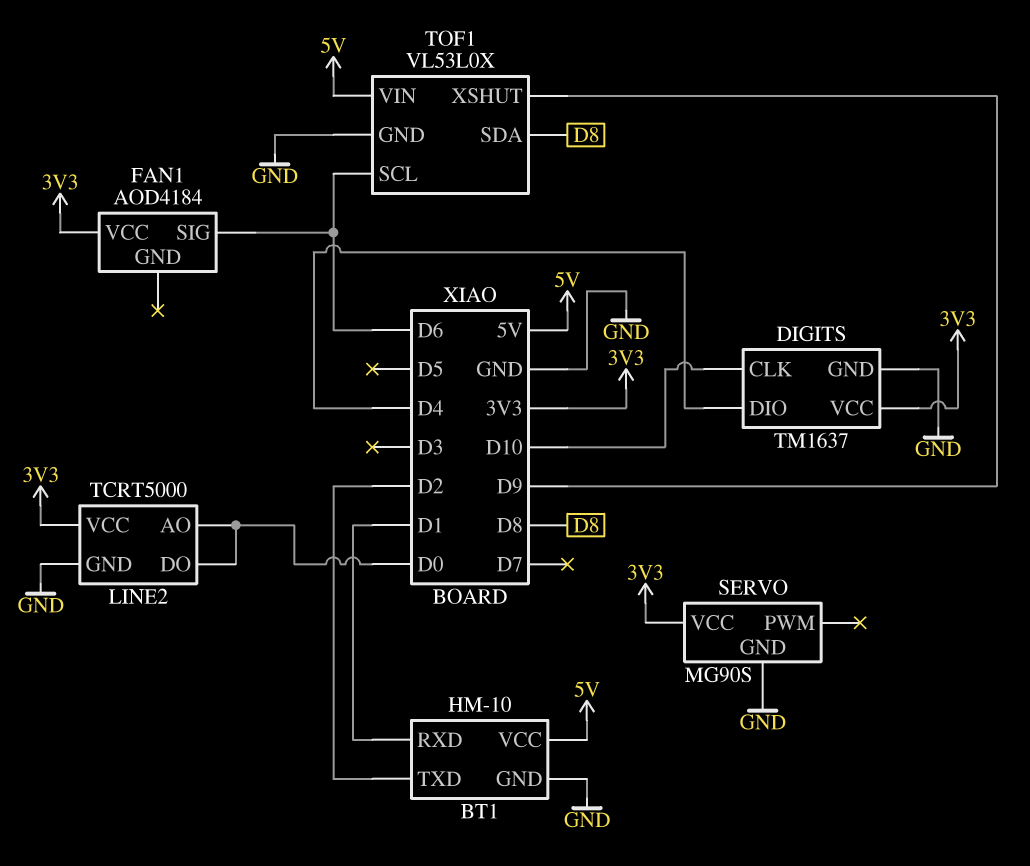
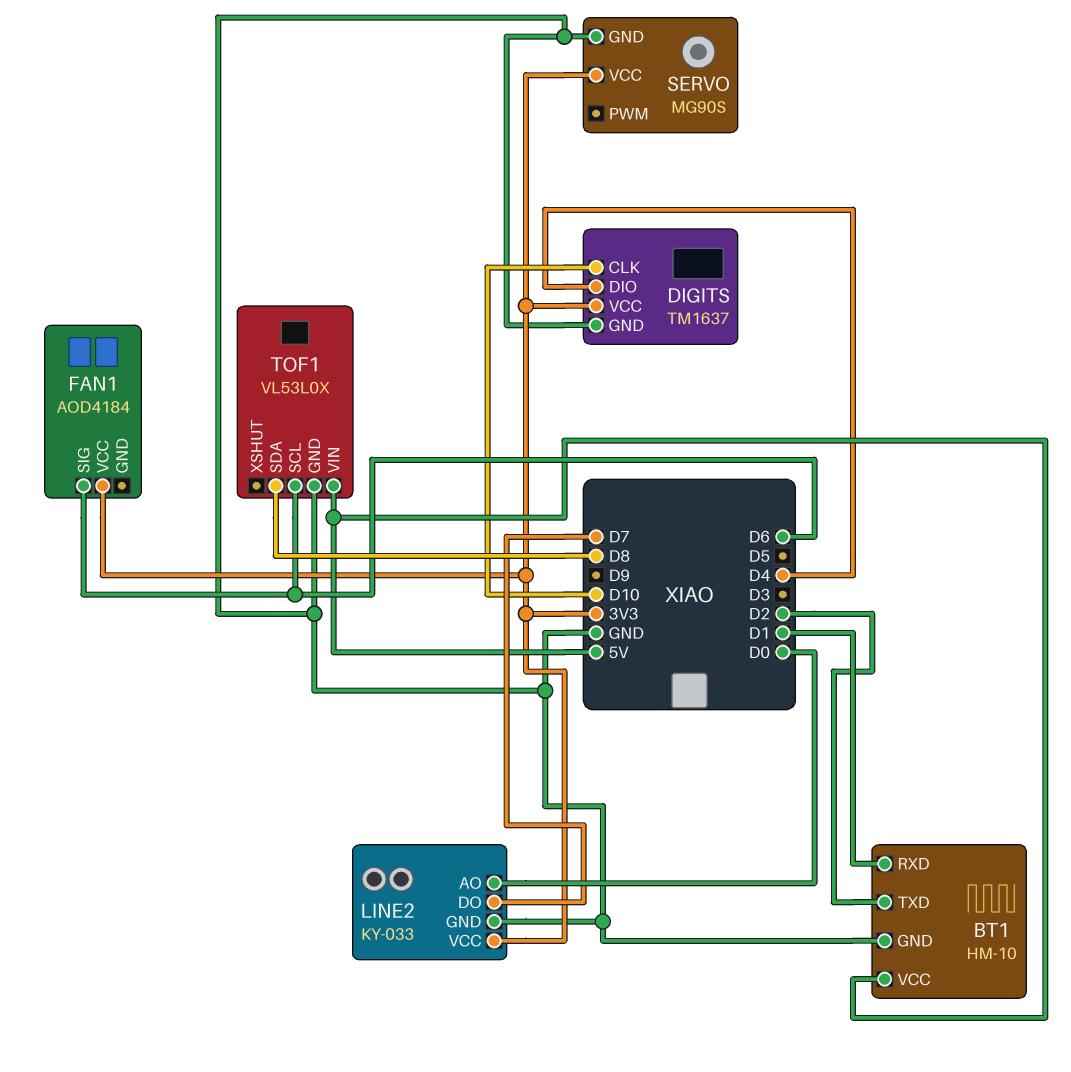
LINE2: TCRT5000 -> KY-033
LINE2 pin DO: D0 -> D7
TOF1 pin XSHUT: D9 -> none

